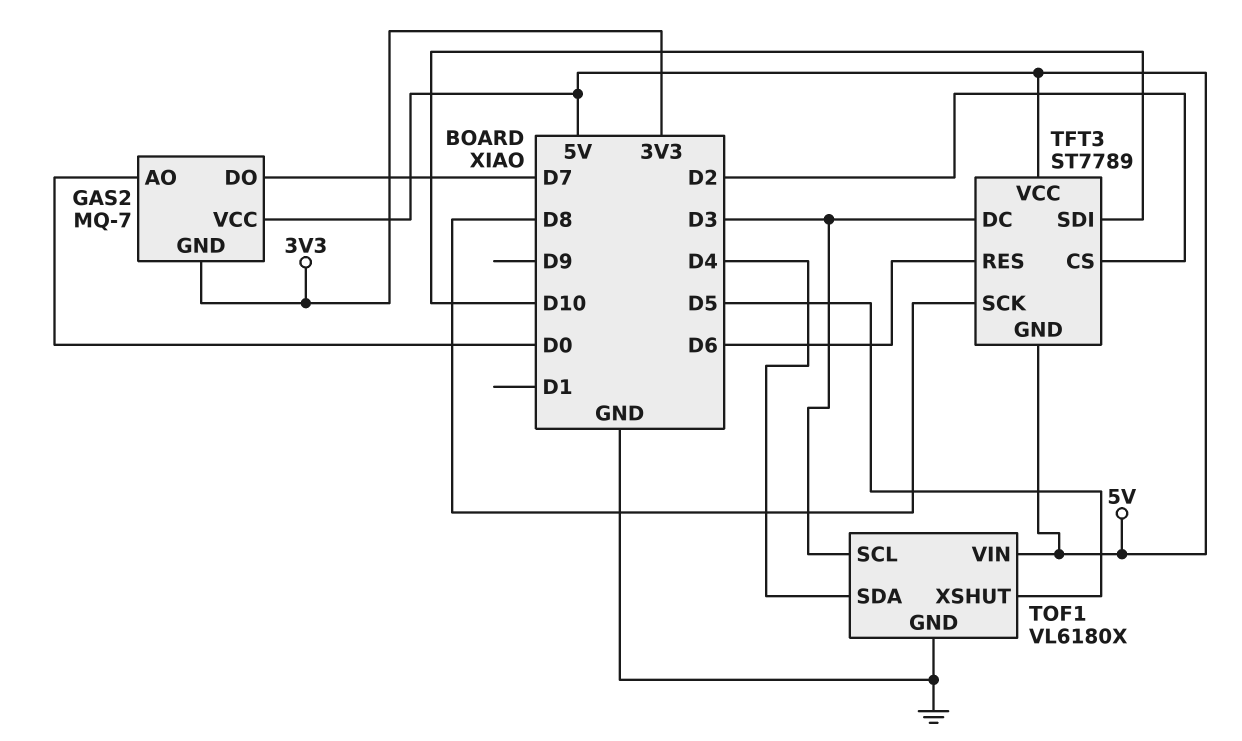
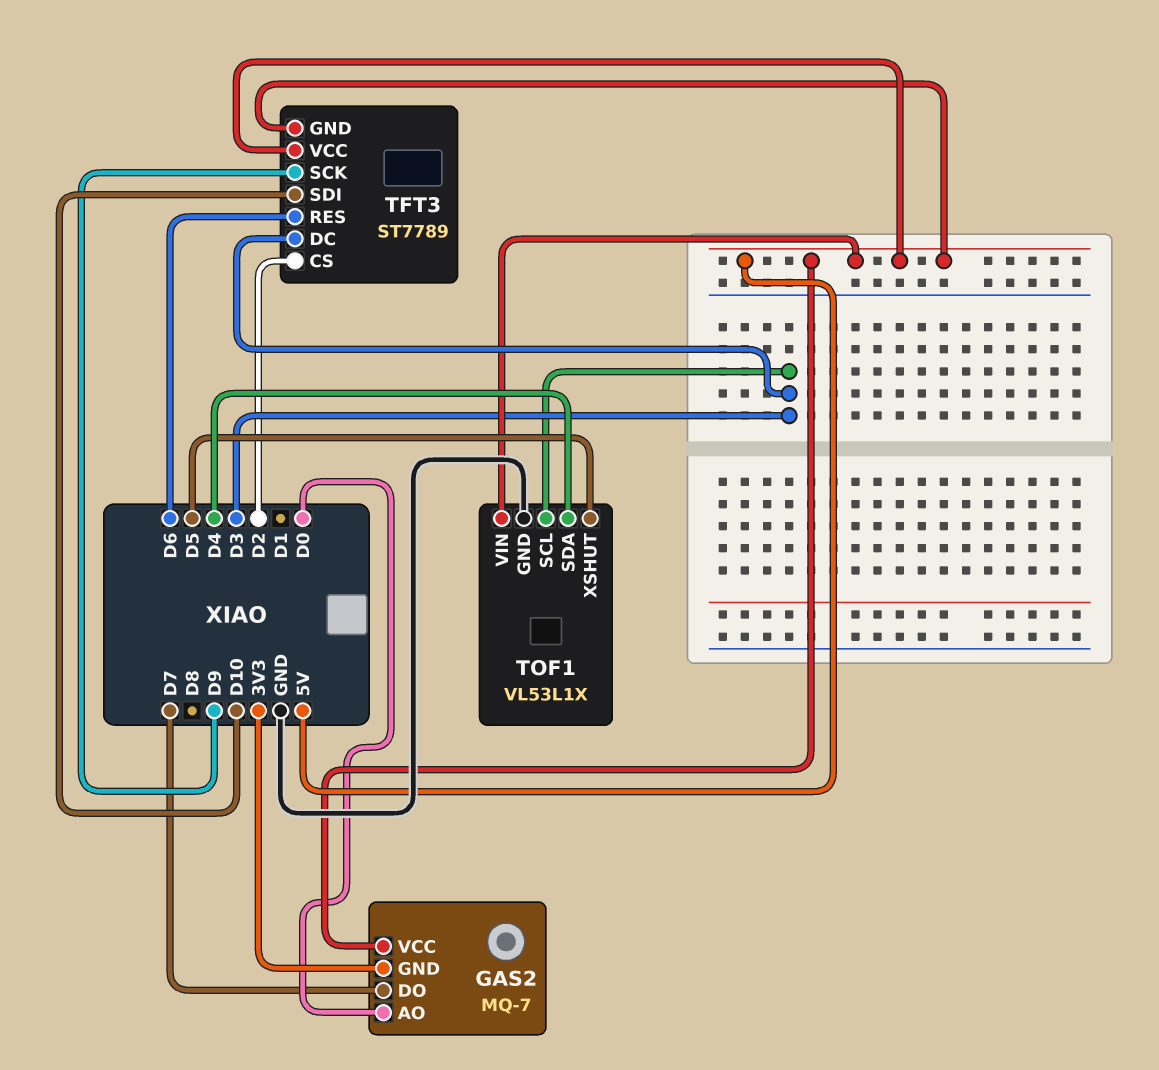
TFT3 pin SCK: D8 -> D9
TOF1: VL6180X -> VL53L1X

